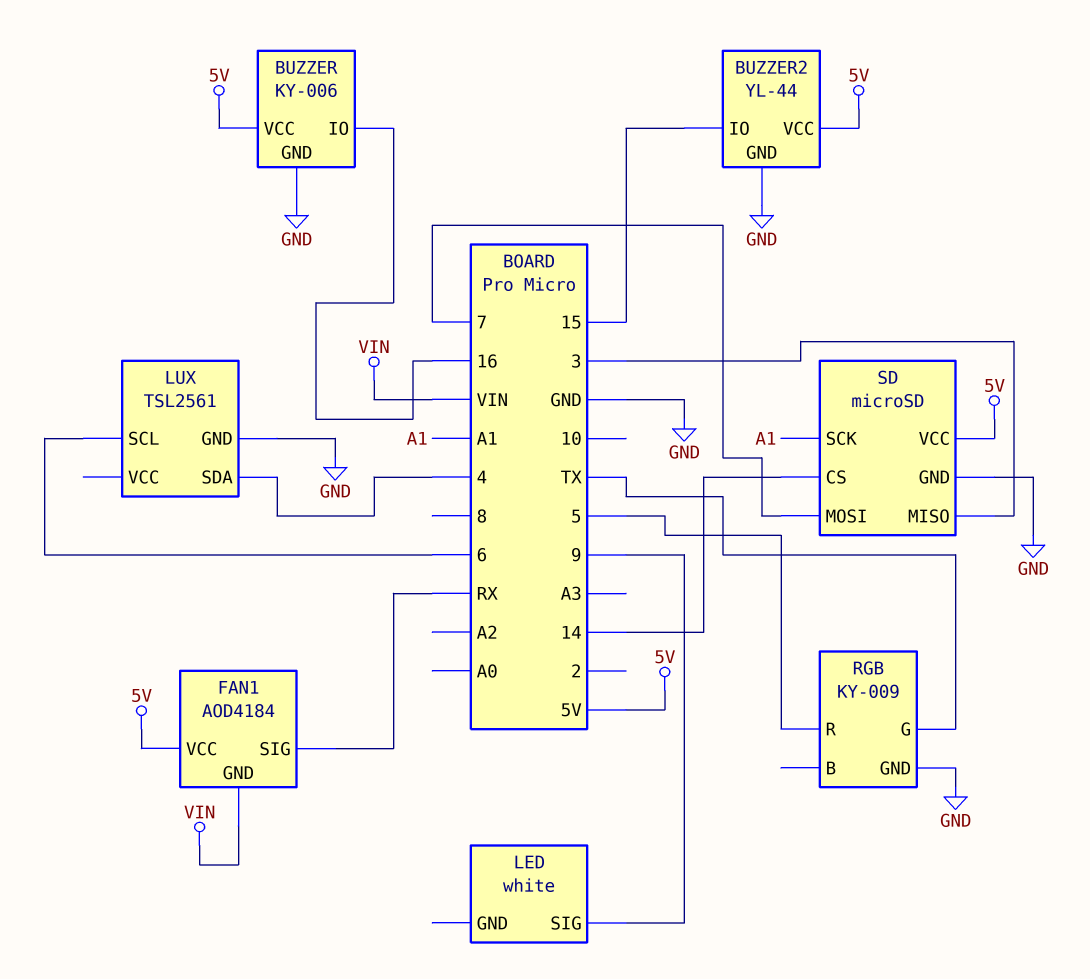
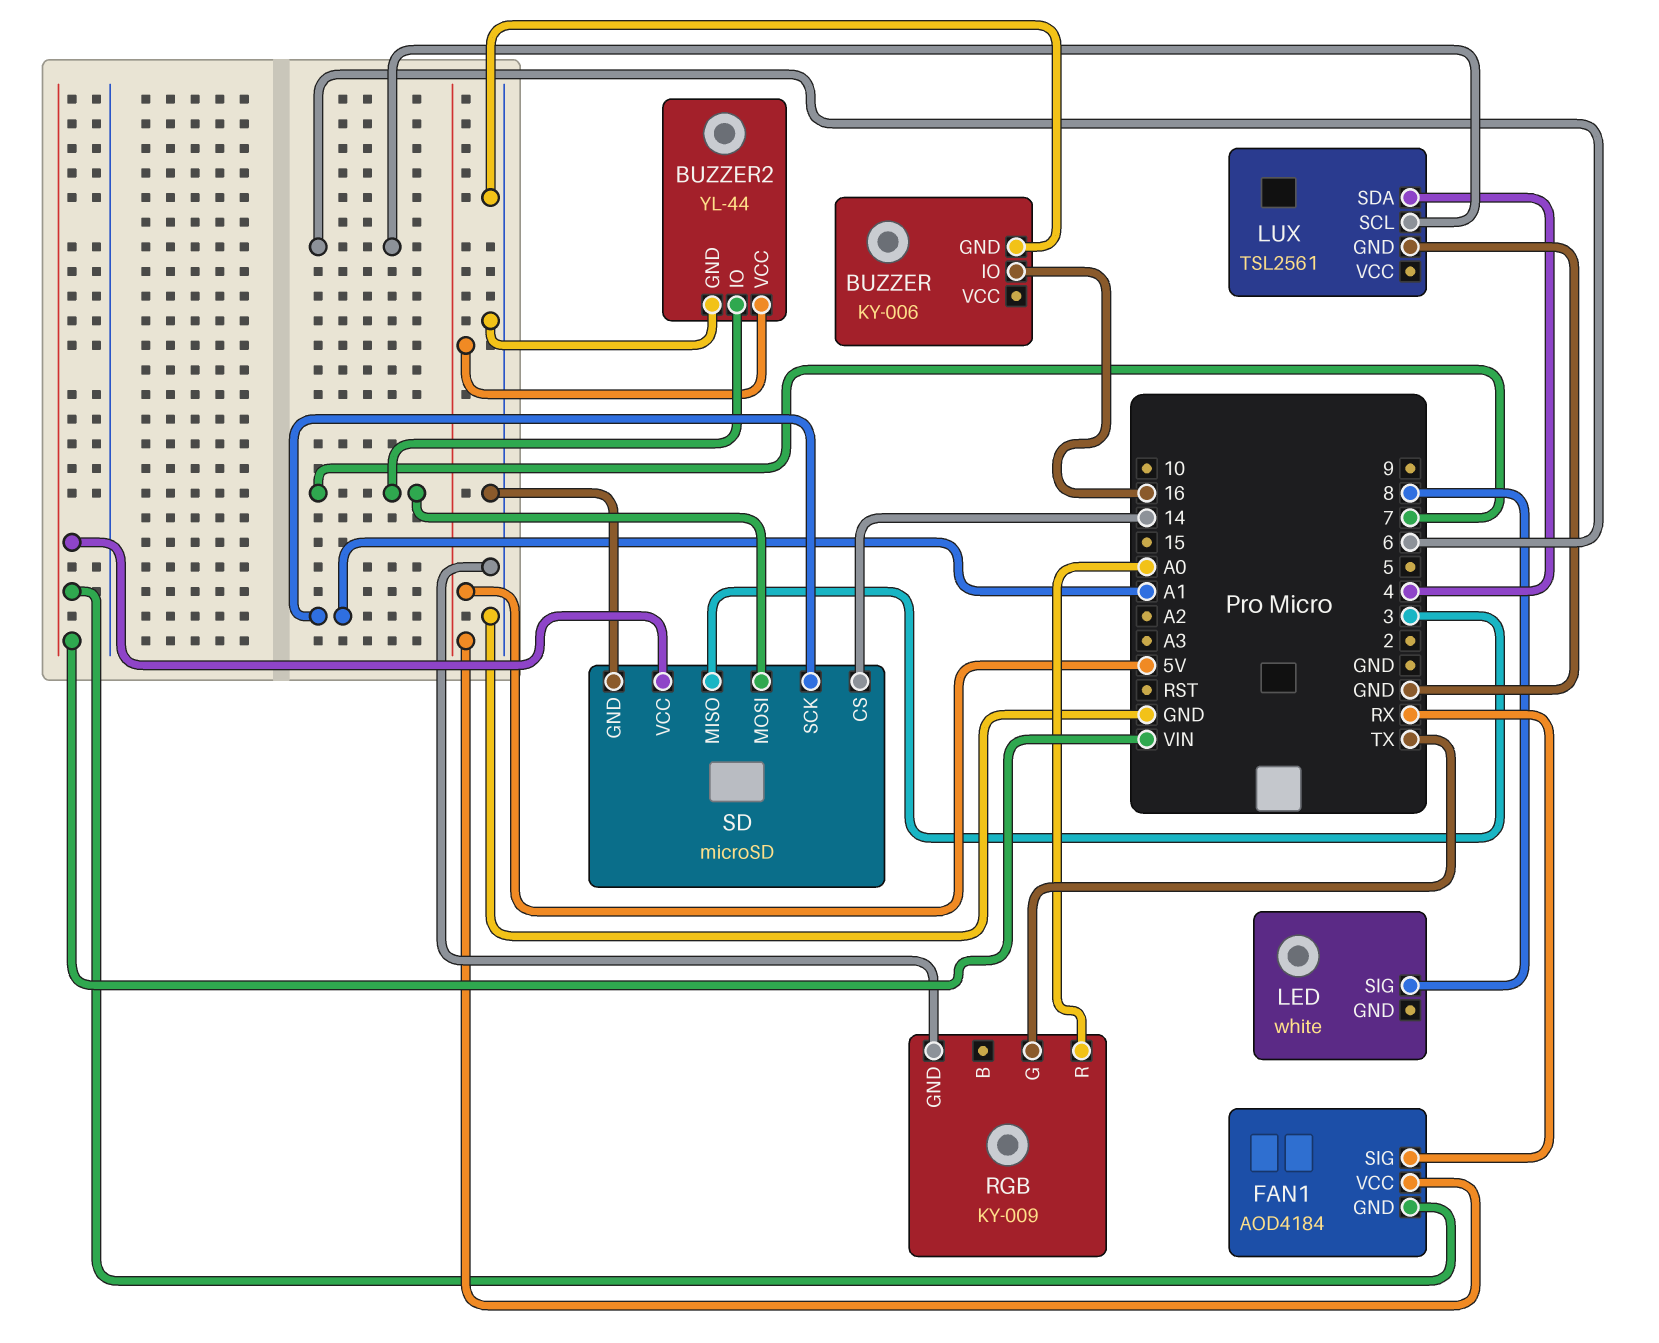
BUZZER pin VCC: 5V -> none
BUZZER2 pin IO: 15 -> 7
LED pin SIG: 9 -> 8
RGB pin R: 5 -> A0
SD pin VCC: 5V -> VIN

